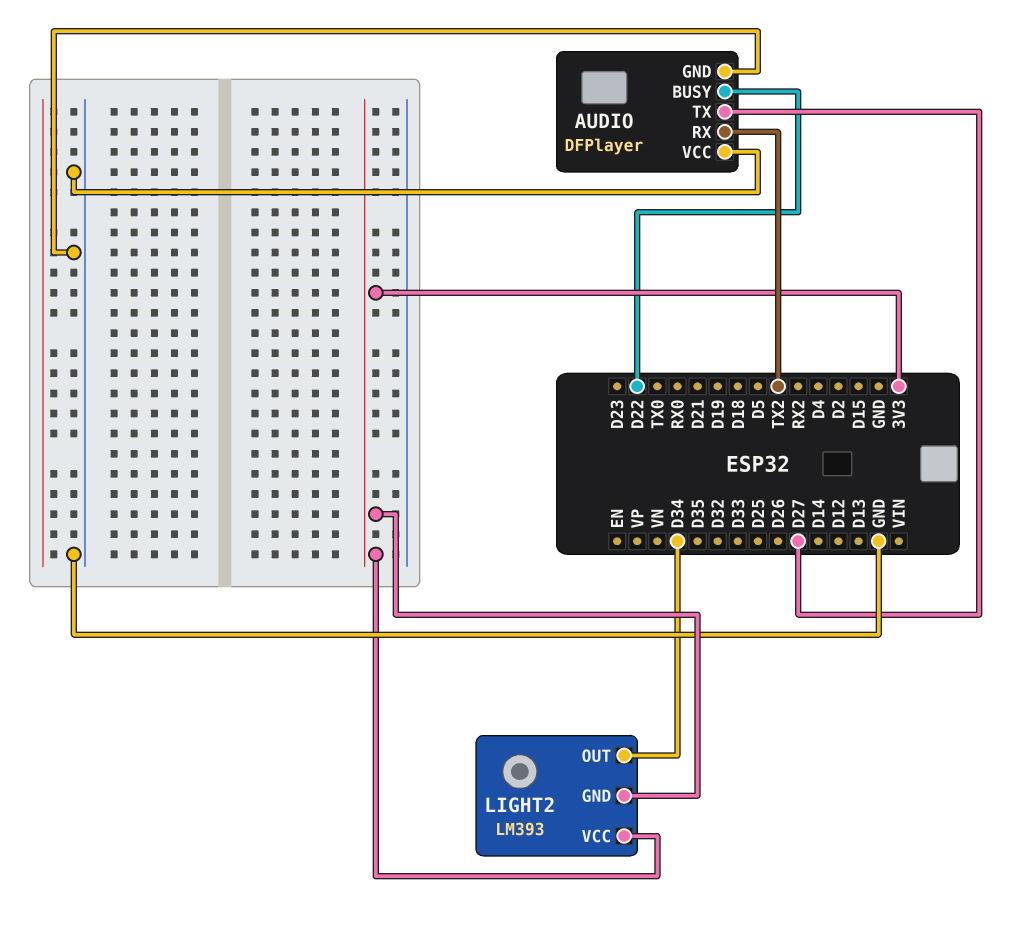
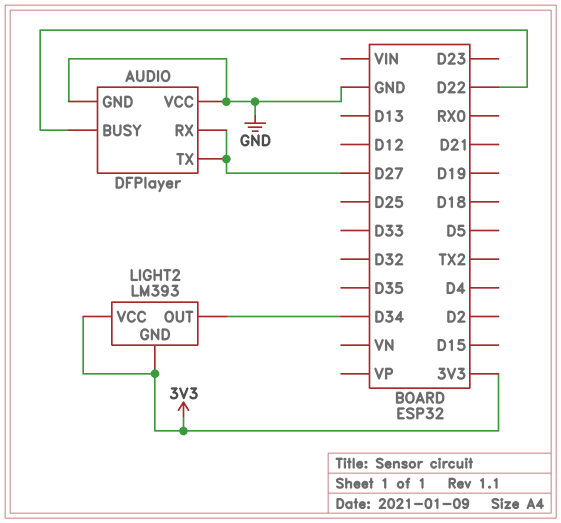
AUDIO pin RX: TX2 -> D27

